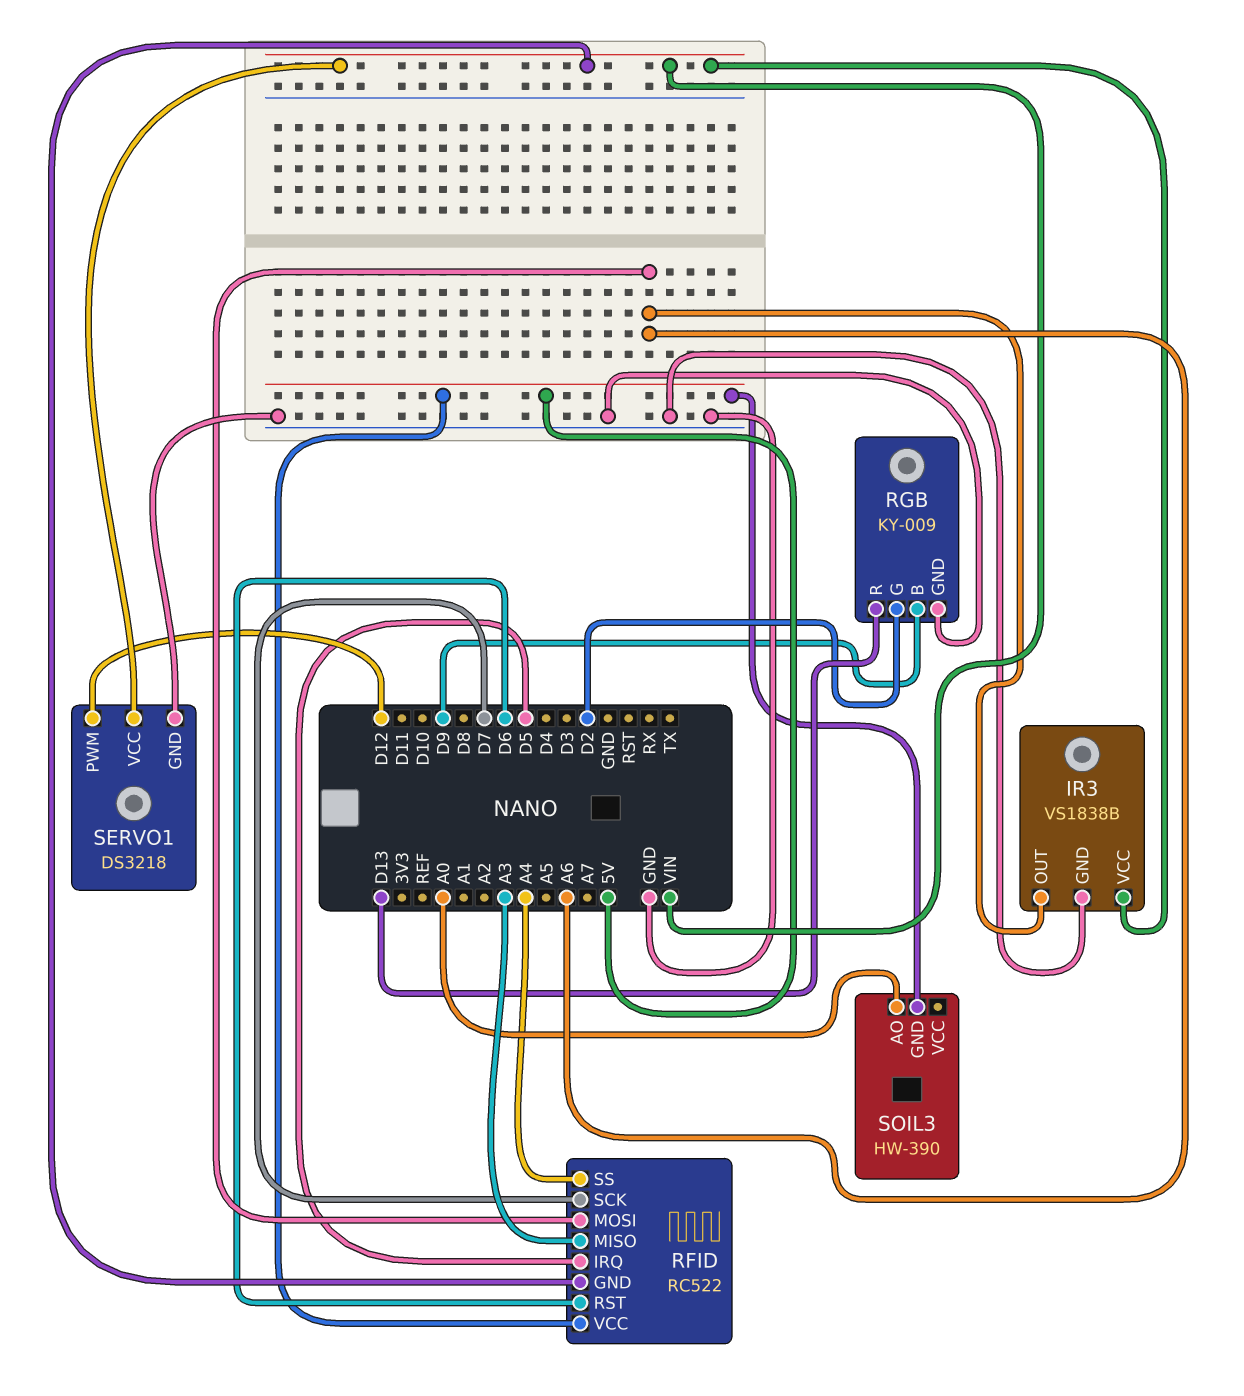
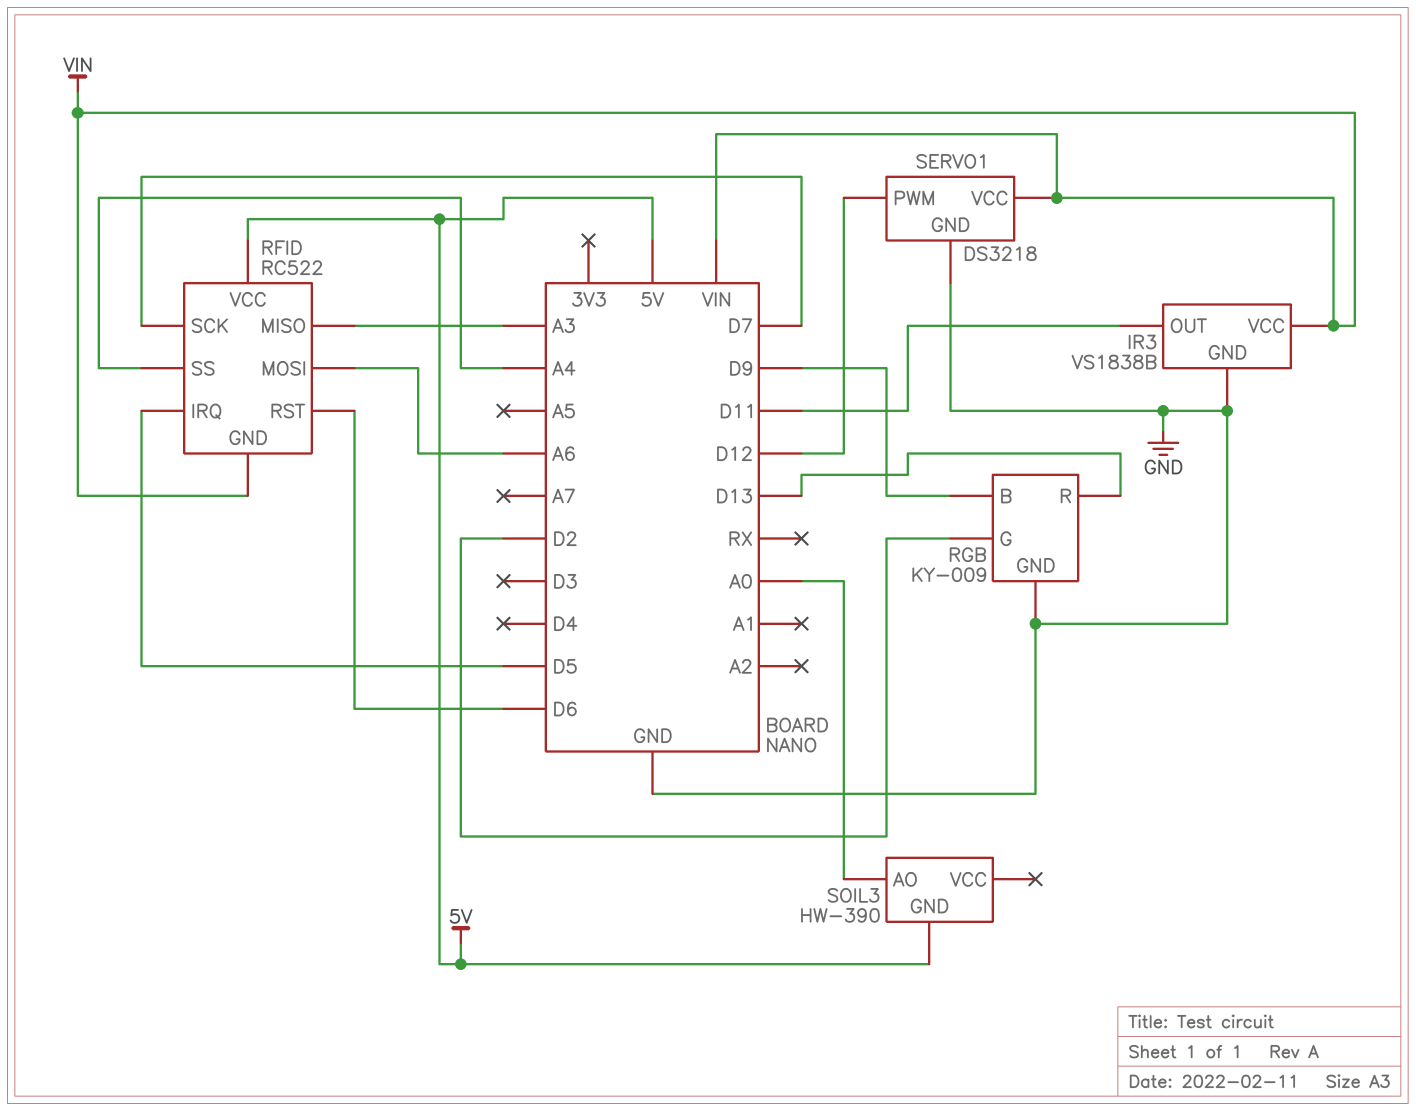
IR3 pin OUT: A6 -> D11

